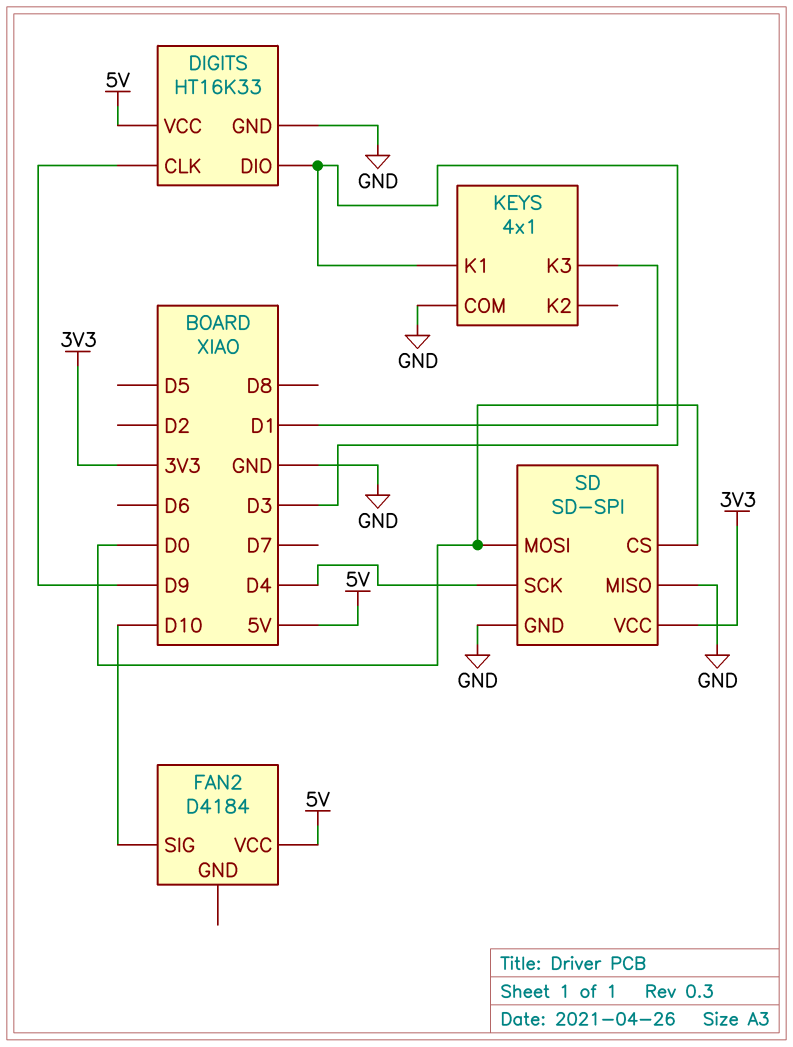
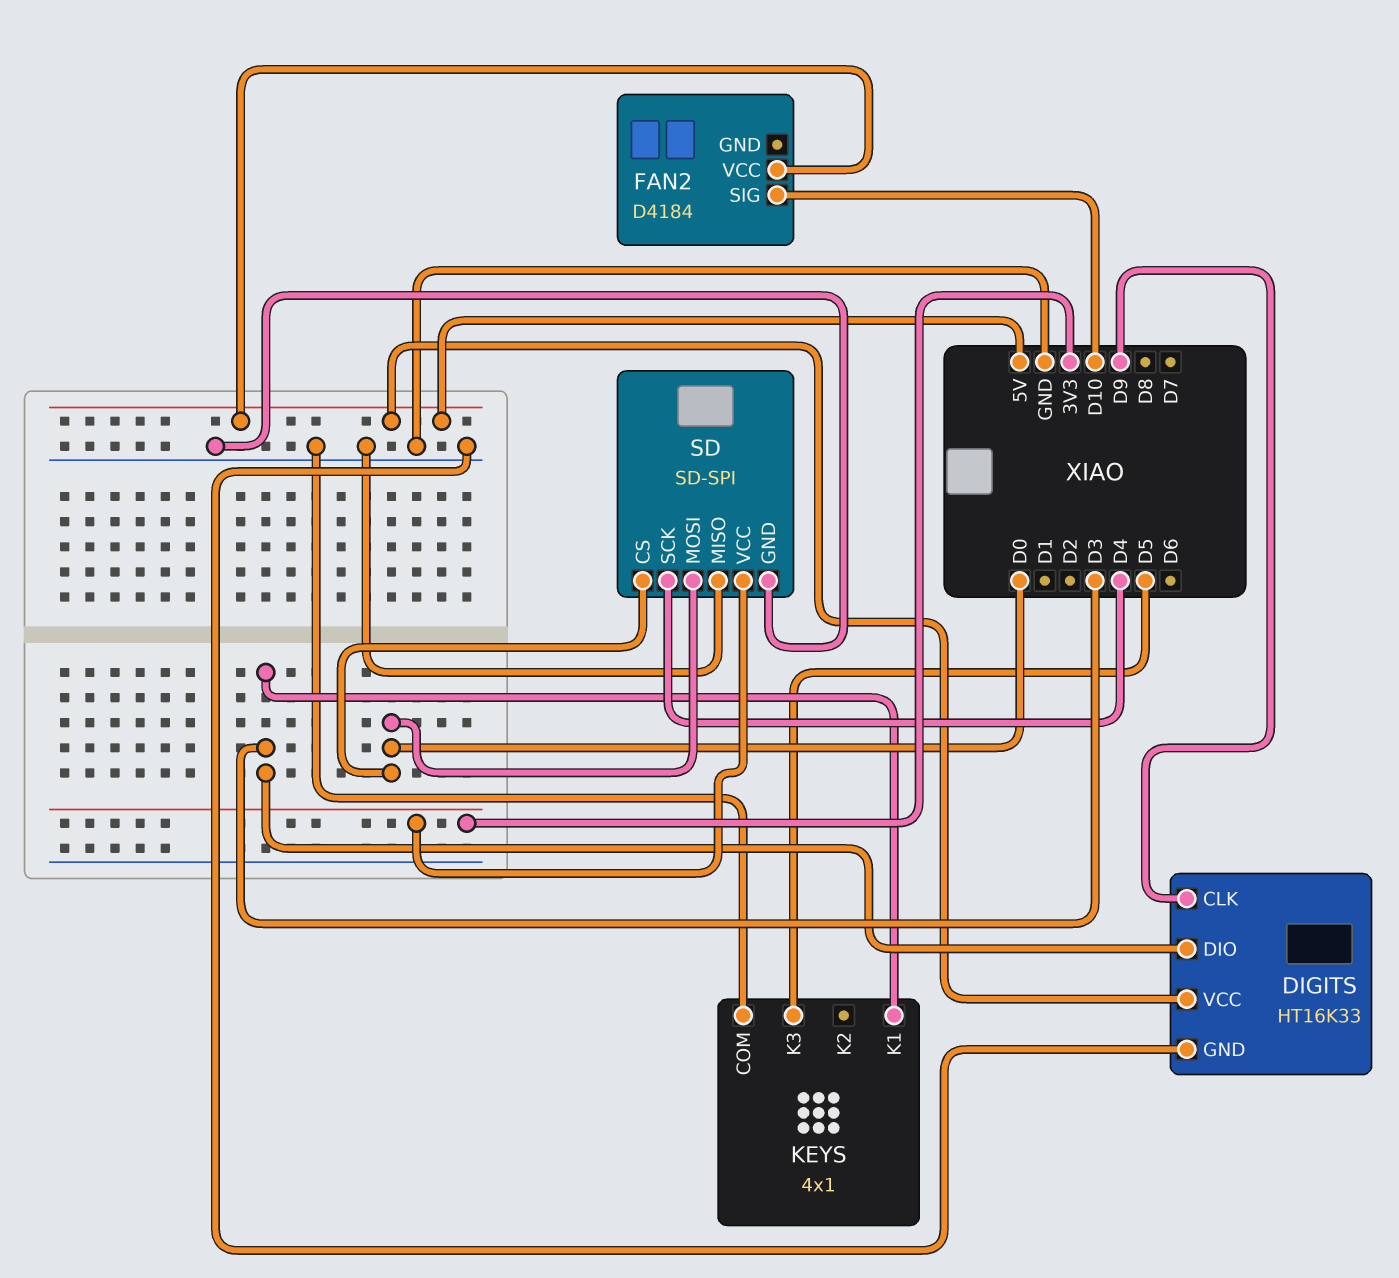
KEYS pin K3: D1 -> D5

